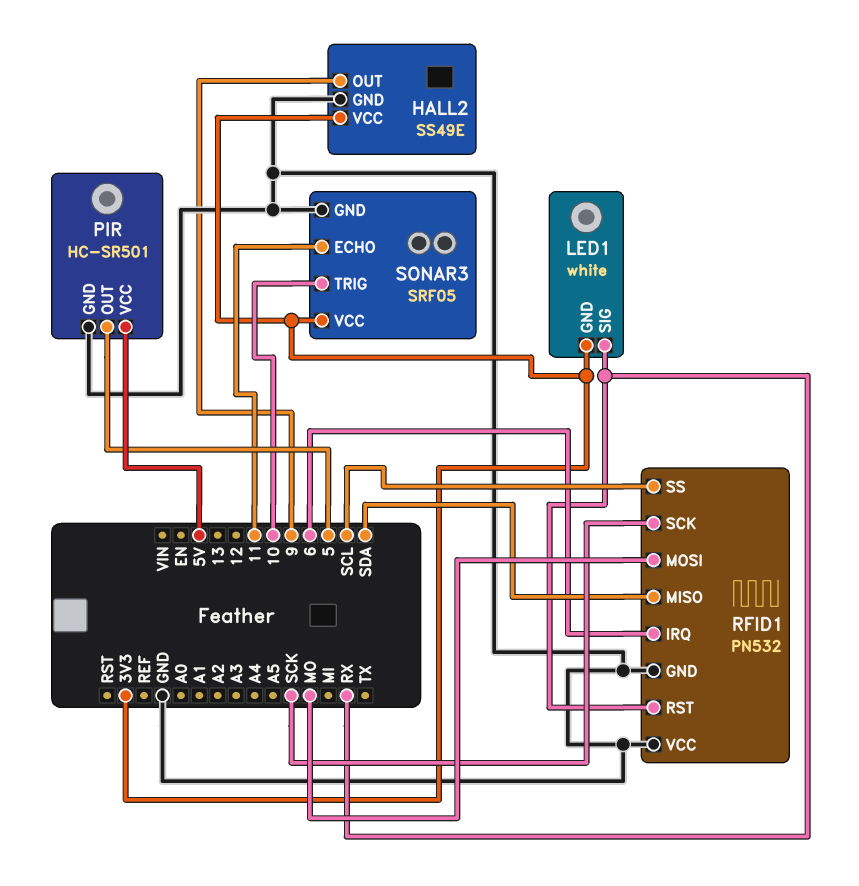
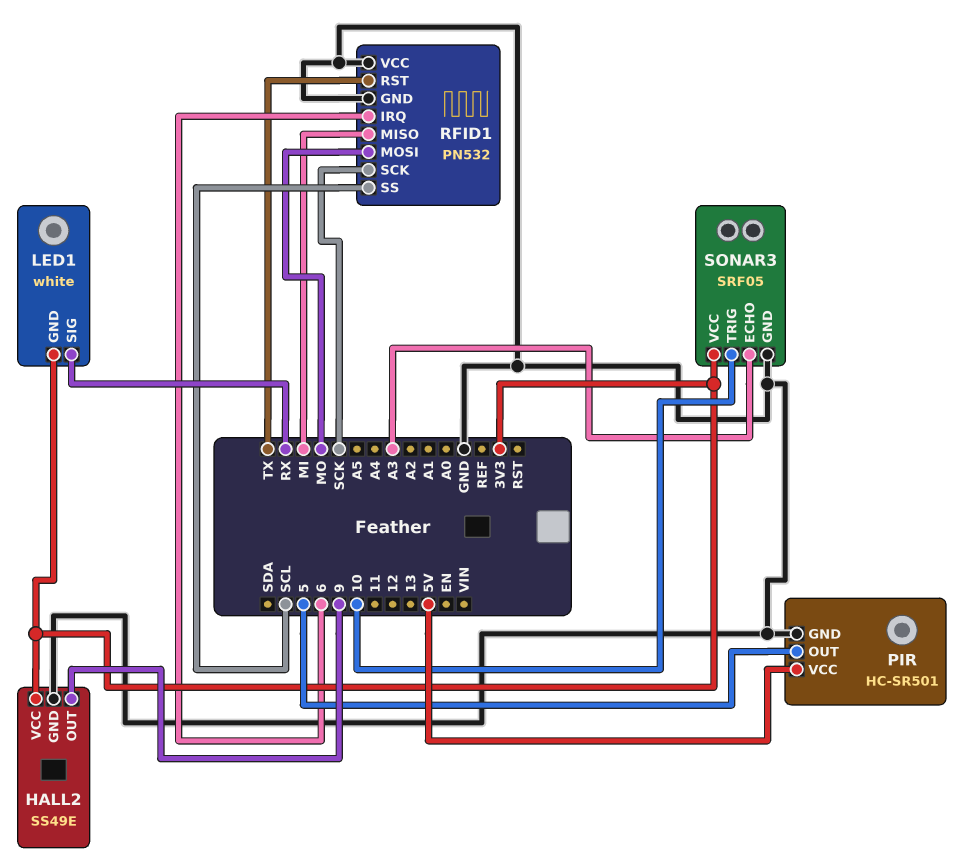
RFID1 pin MISO: SDA -> MI
RFID1 pin RST: RX -> TX
SONAR3 pin ECHO: 11 -> A3

